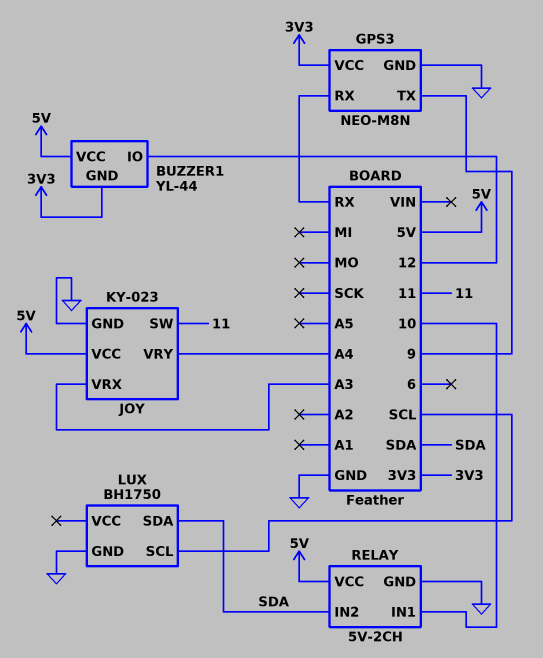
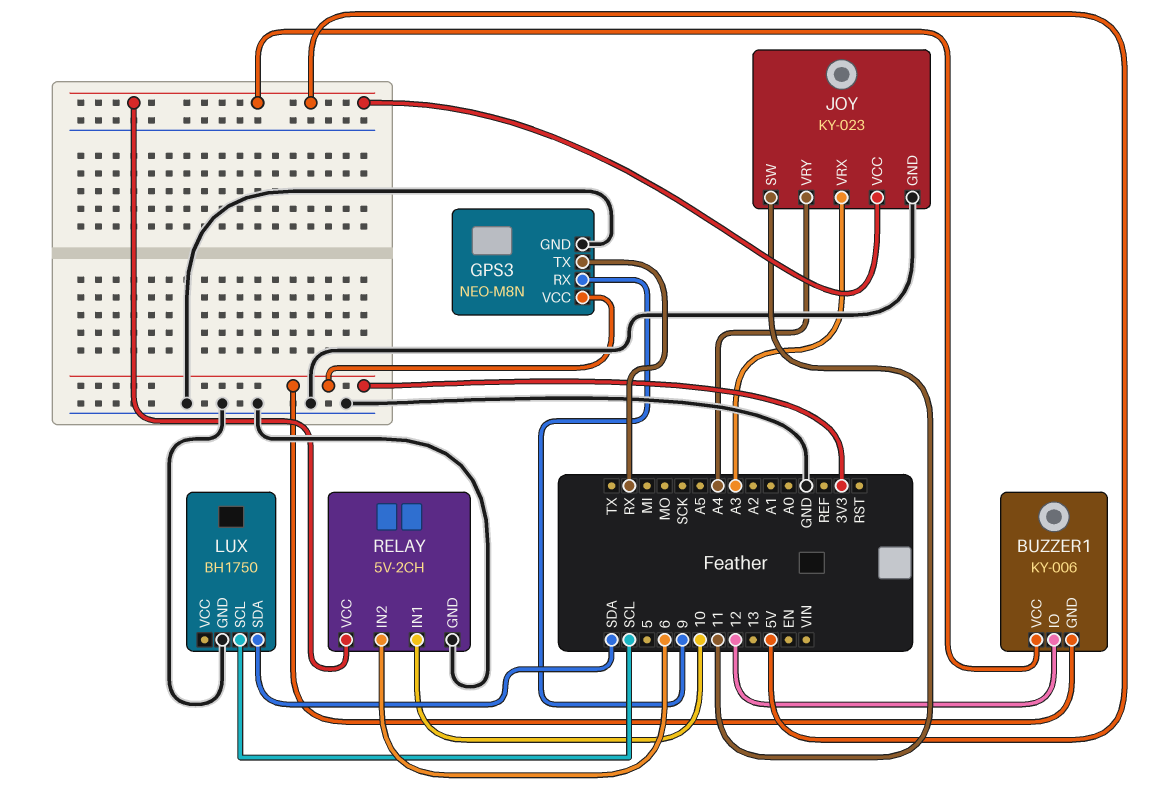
BUZZER1: YL-44 -> KY-006
GPS3 pin RX: RX -> 9
GPS3 pin TX: 9 -> RX
RELAY pin IN2: SDA -> 6

